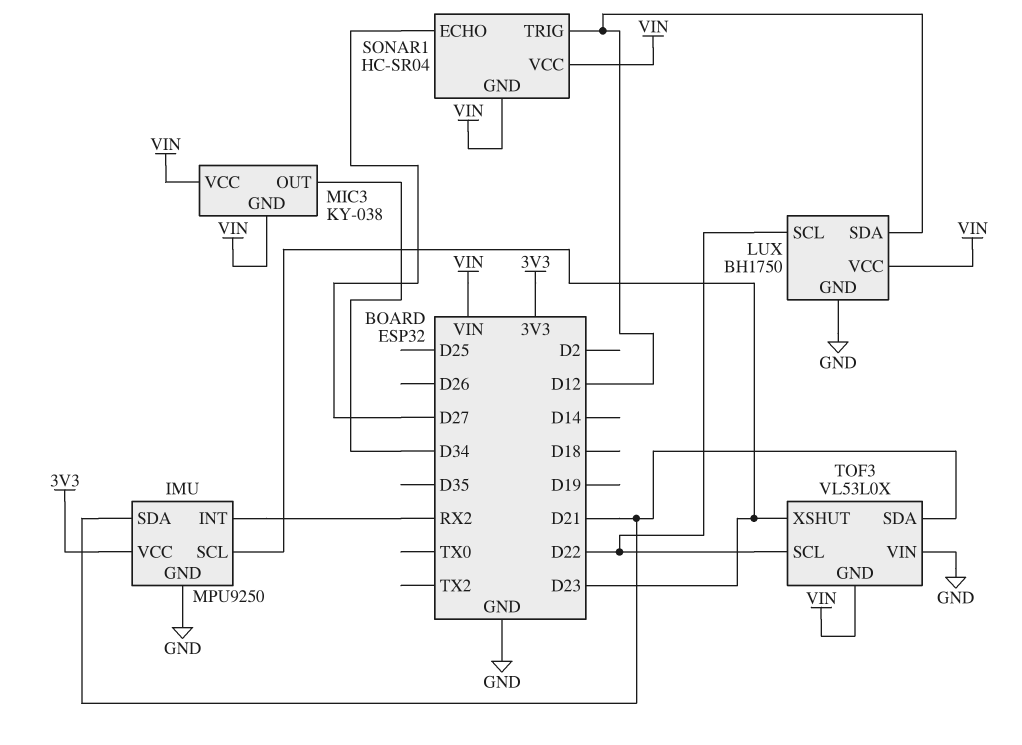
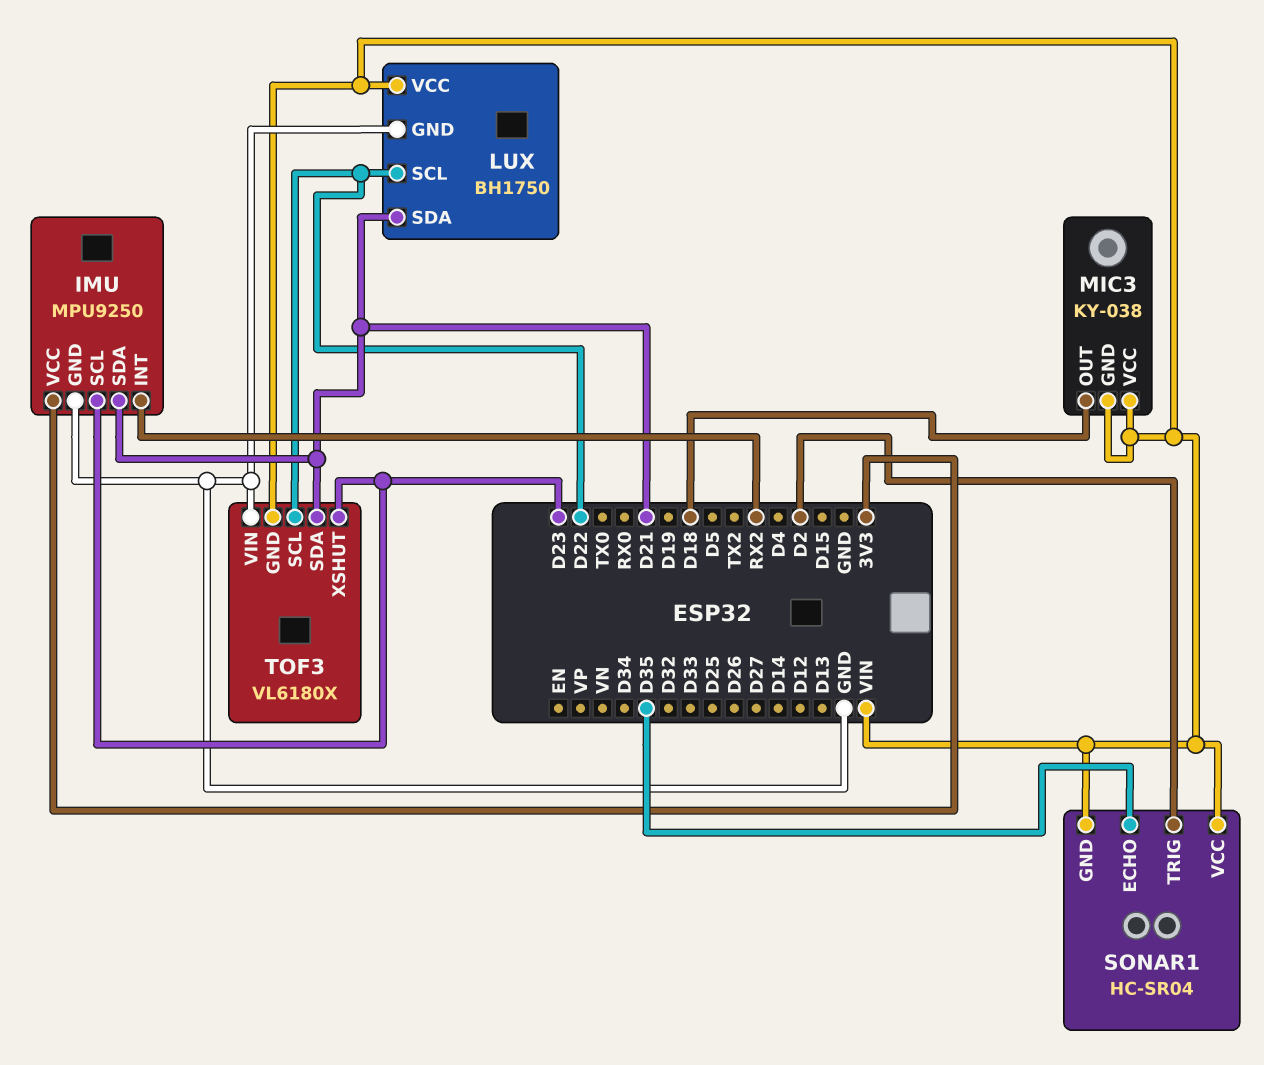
LUX pin SDA: D12 -> D21
MIC3 pin OUT: D34 -> D18
SONAR1 pin ECHO: D27 -> D35
SONAR1 pin TRIG: D12 -> D2
TOF3: VL53L0X -> VL6180X

